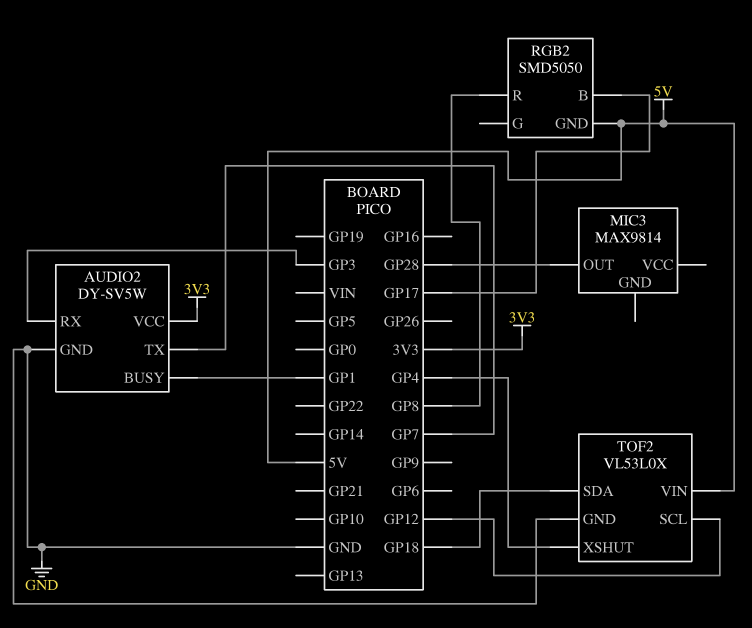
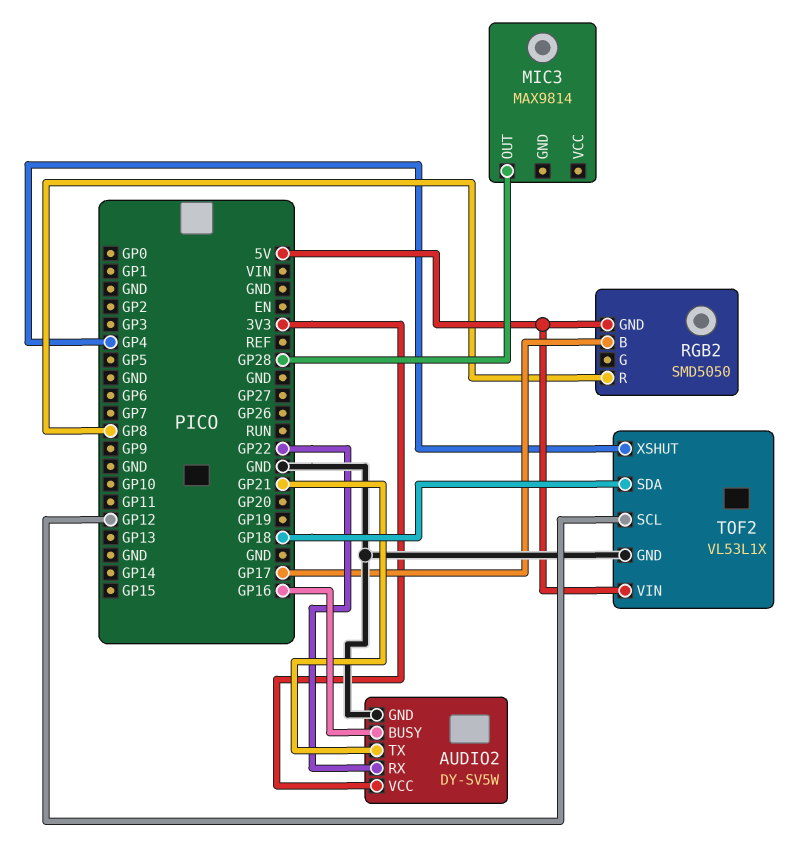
AUDIO2 pin BUSY: GP1 -> GP16
AUDIO2 pin RX: GP3 -> GP22
AUDIO2 pin TX: GP7 -> GP21
TOF2: VL53L0X -> VL53L1X

